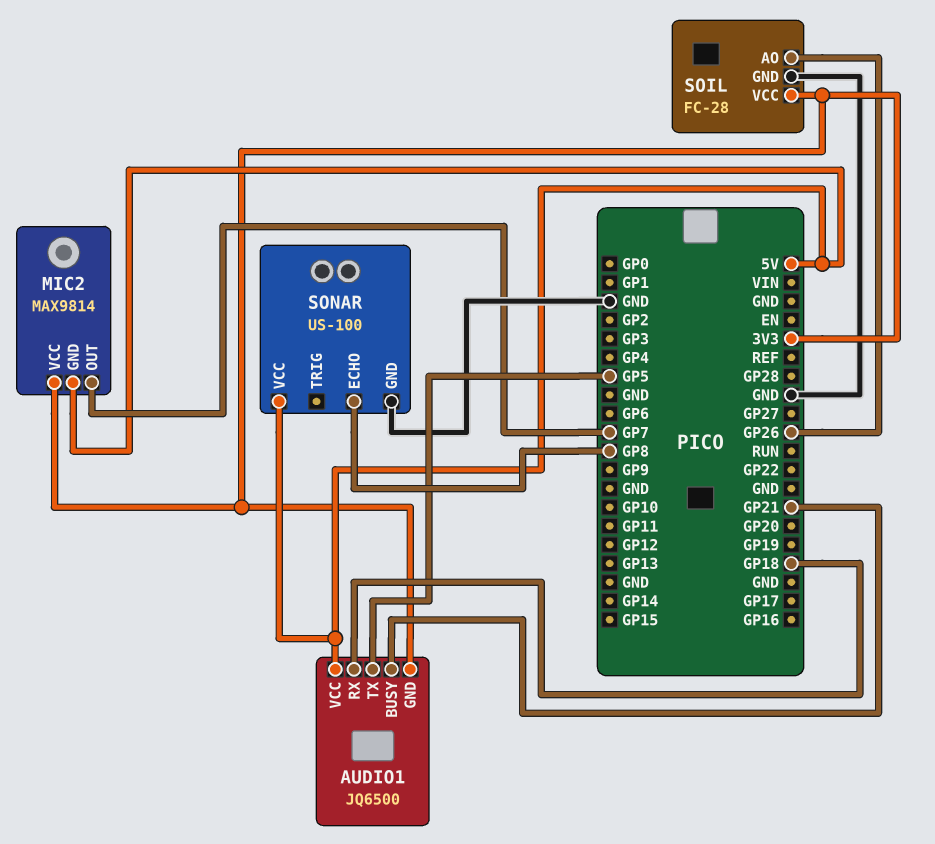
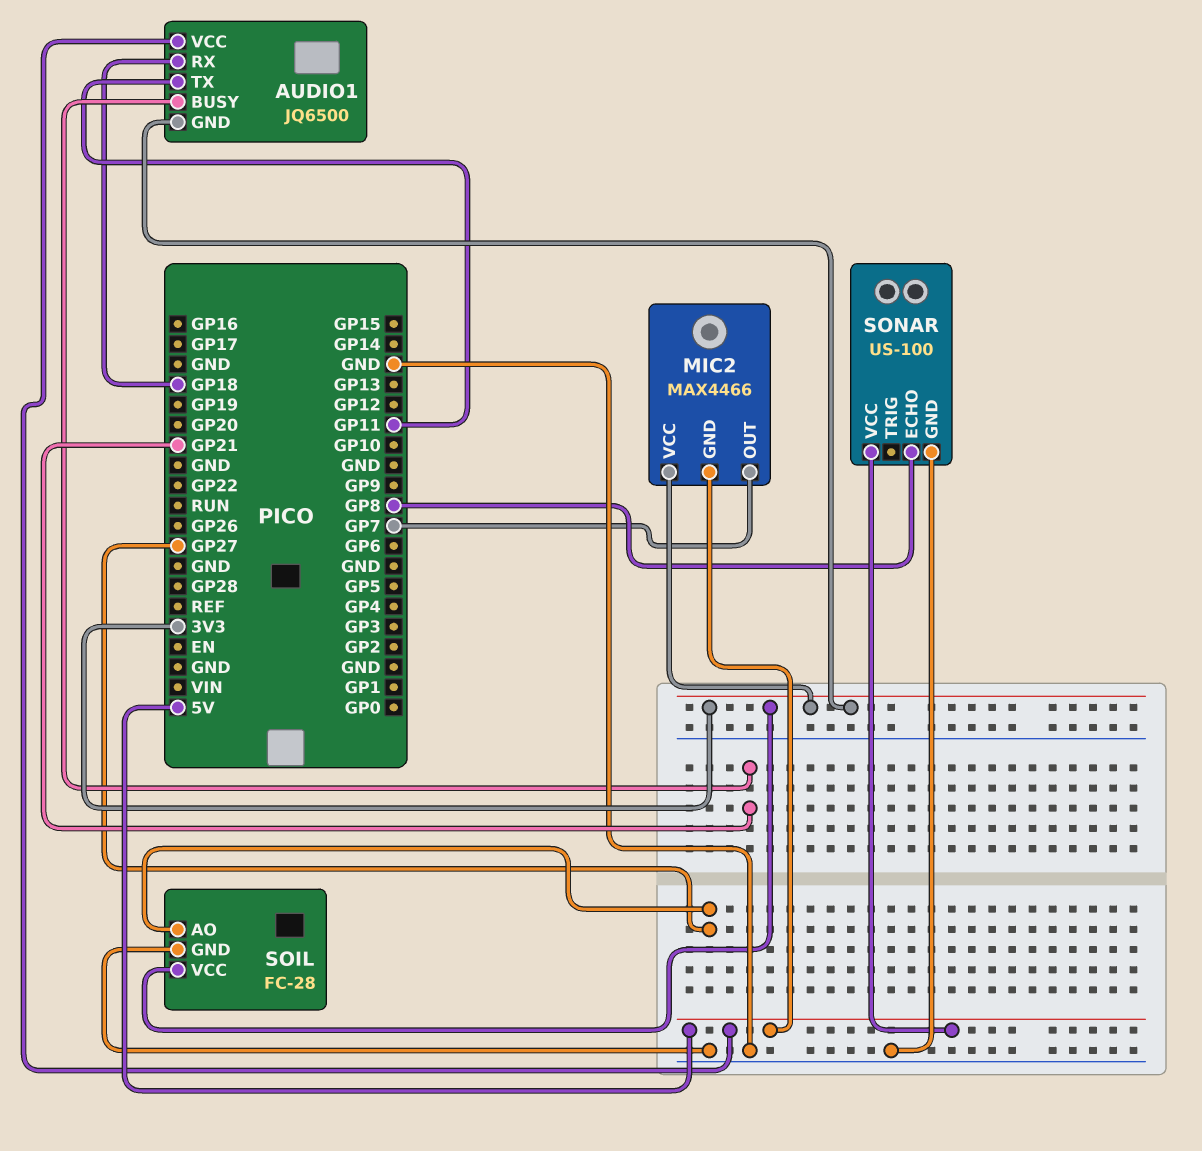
AUDIO1 pin TX: GP5 -> GP11
MIC2: MAX9814 -> MAX4466
SOIL pin AO: GP26 -> GP27

